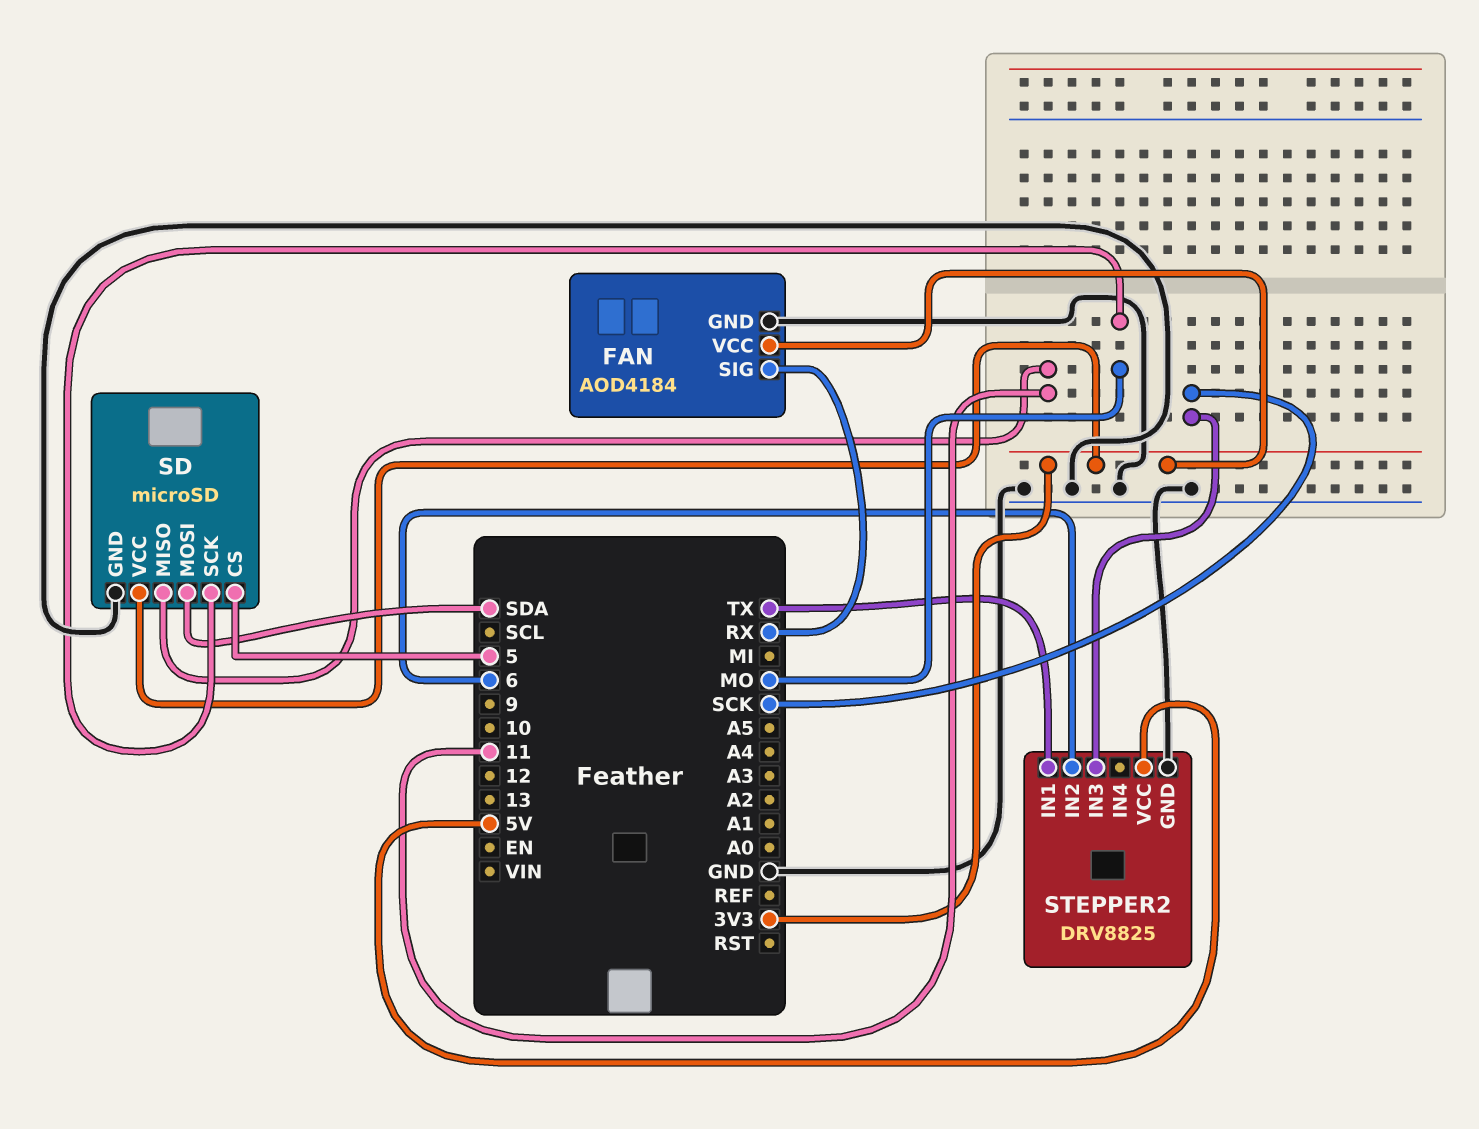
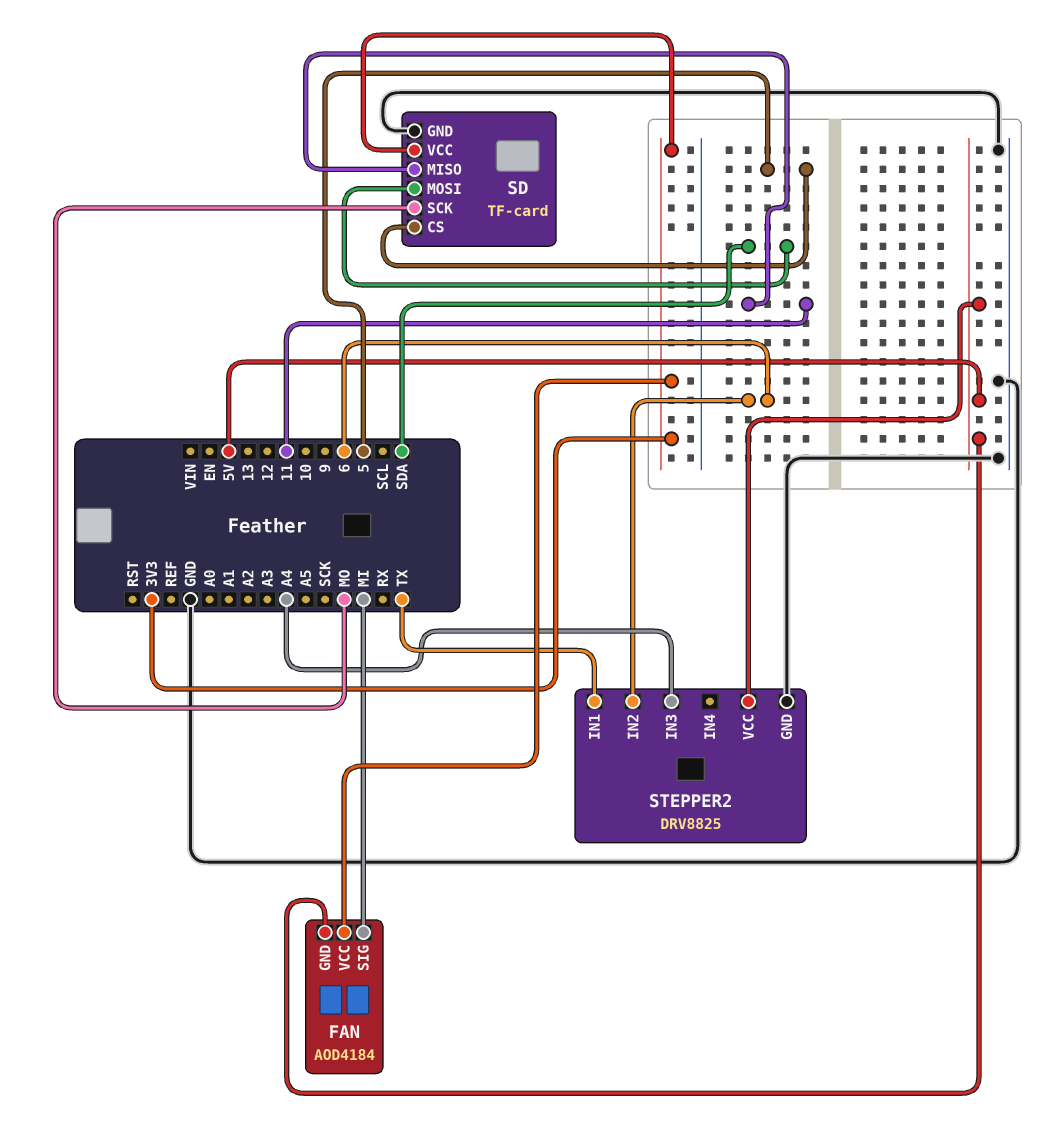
FAN pin GND: GND -> 5V
FAN pin SIG: RX -> MI
SD: microSD -> TF-card
STEPPER2 pin IN3: SCK -> A4

